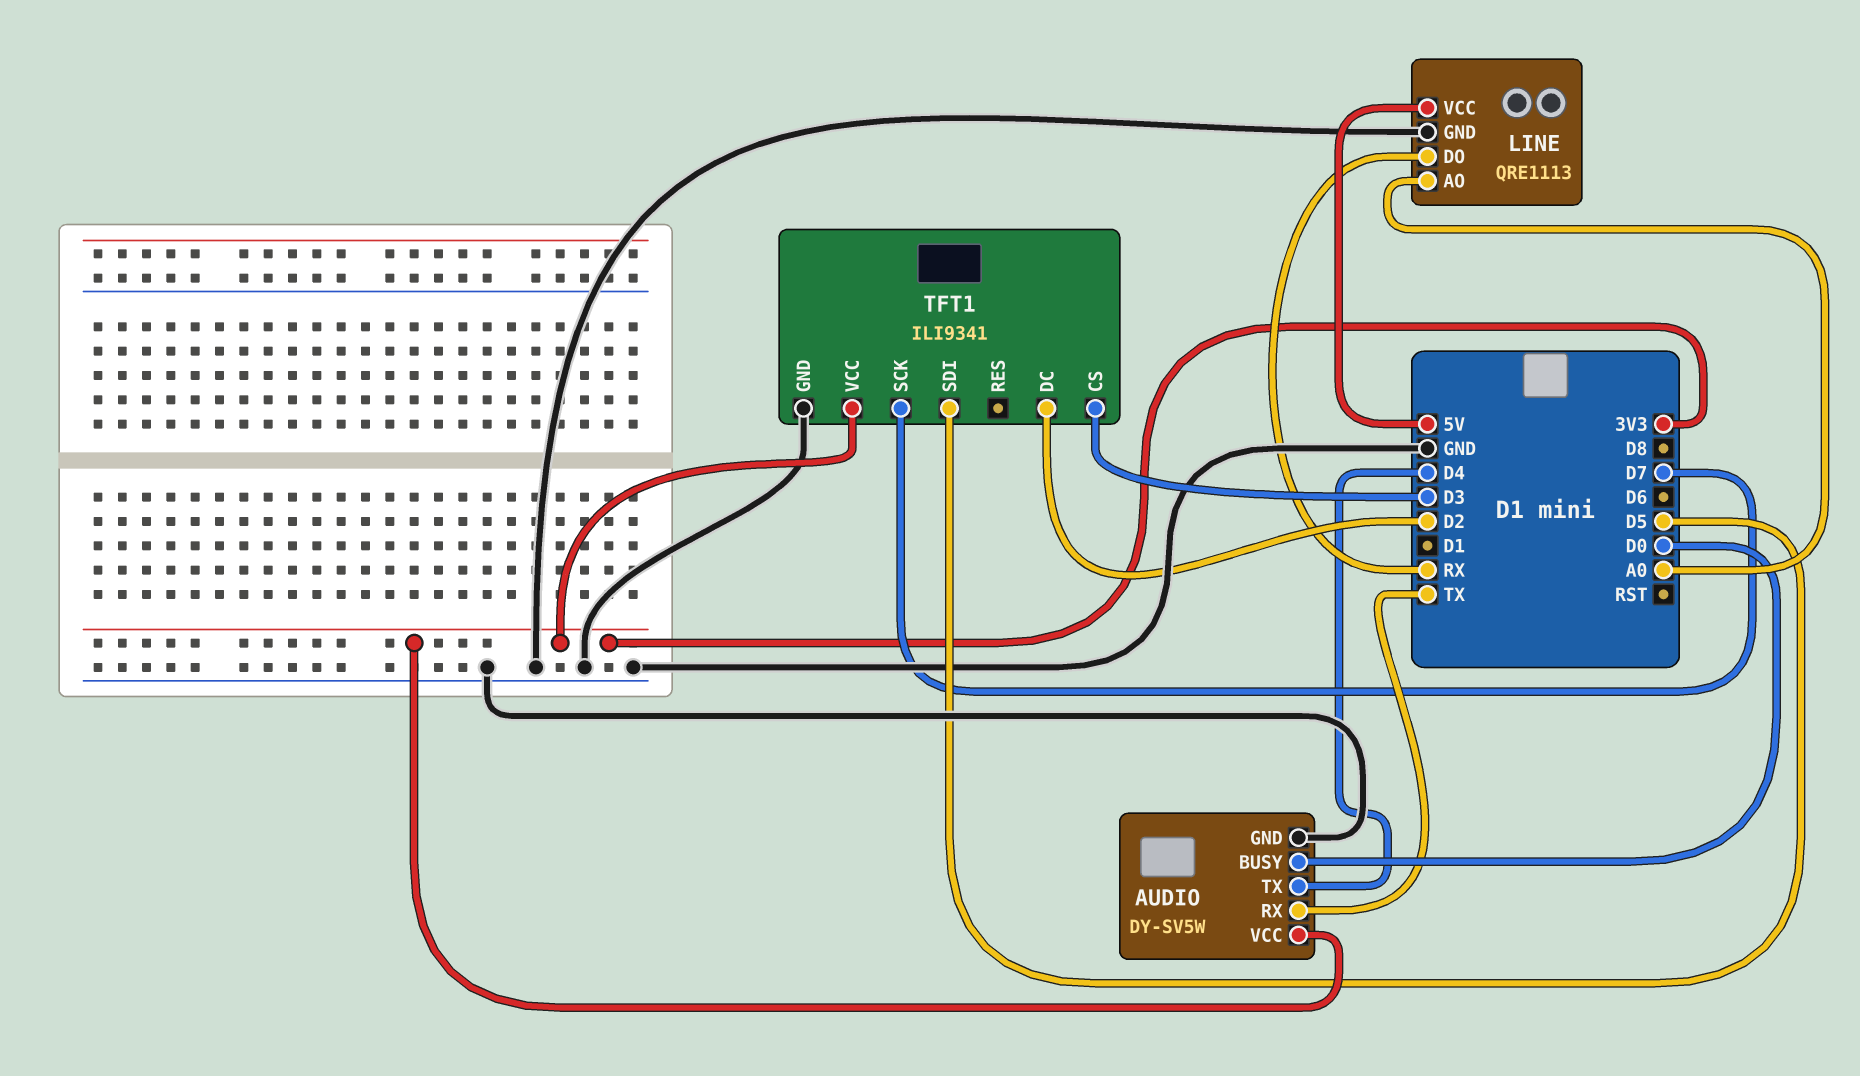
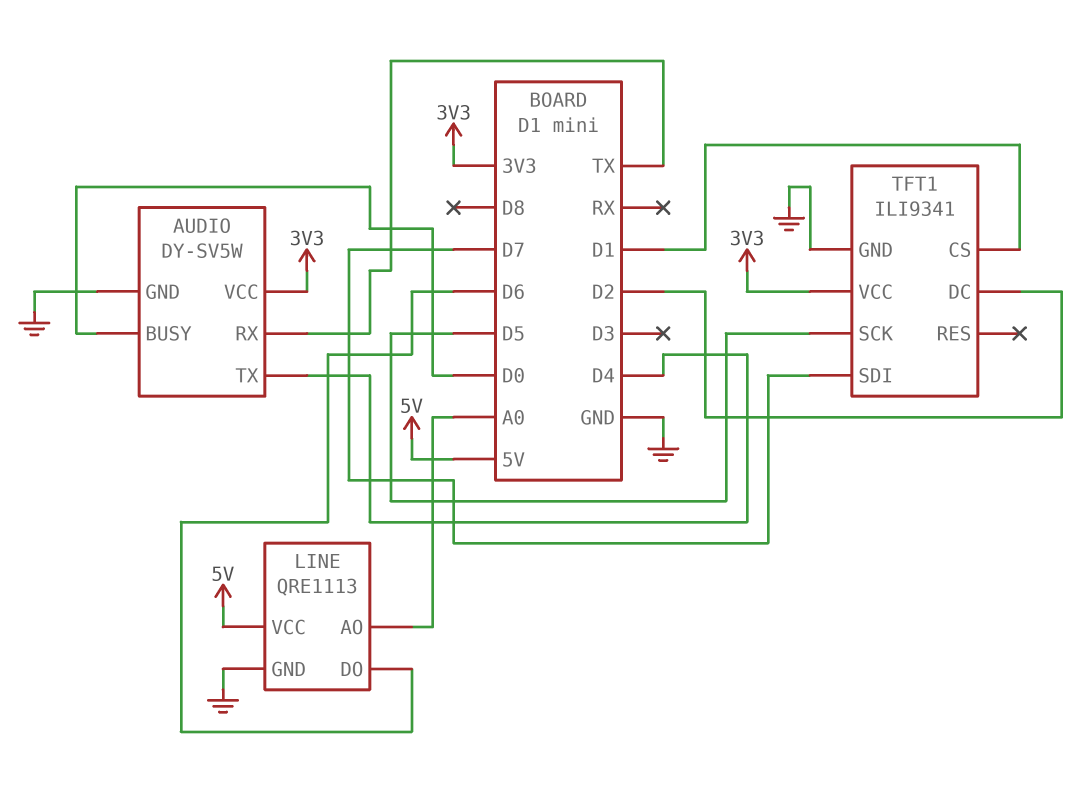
LINE pin DO: RX -> D6
TFT1 pin CS: D3 -> D1
TFT1 pin SCK: D7 -> D5
TFT1 pin SDI: D5 -> D7

